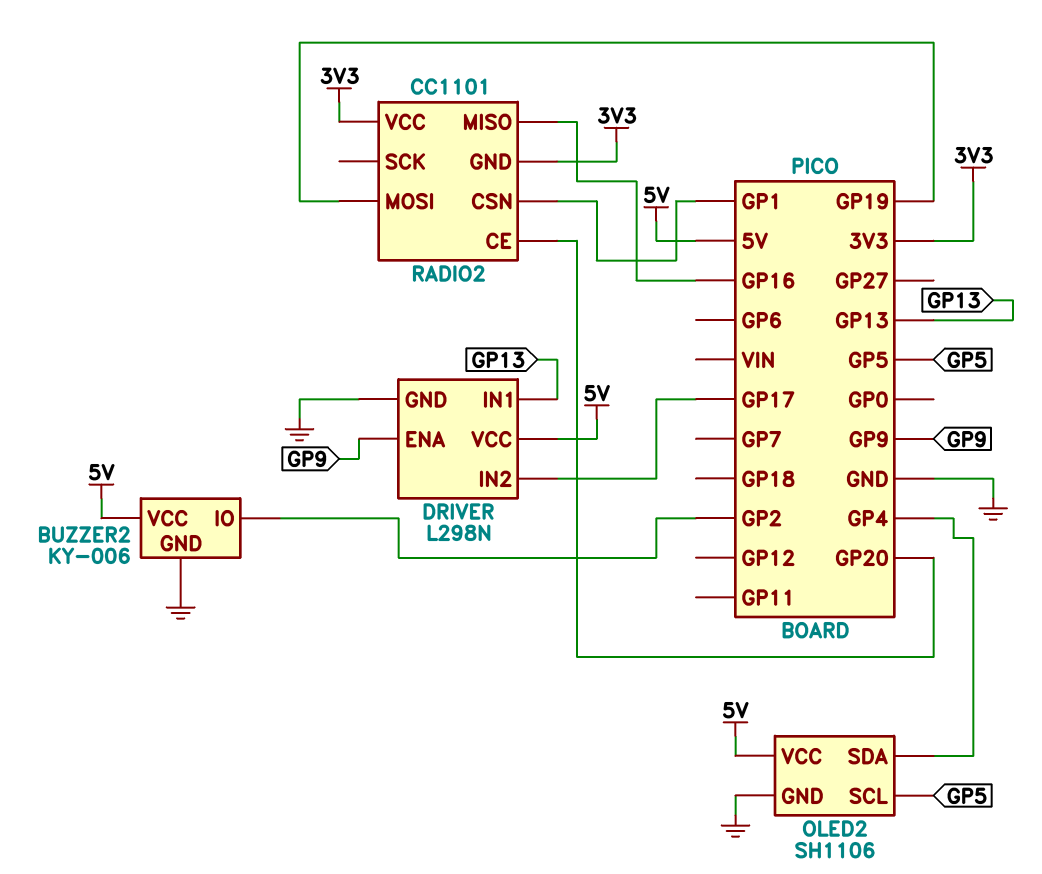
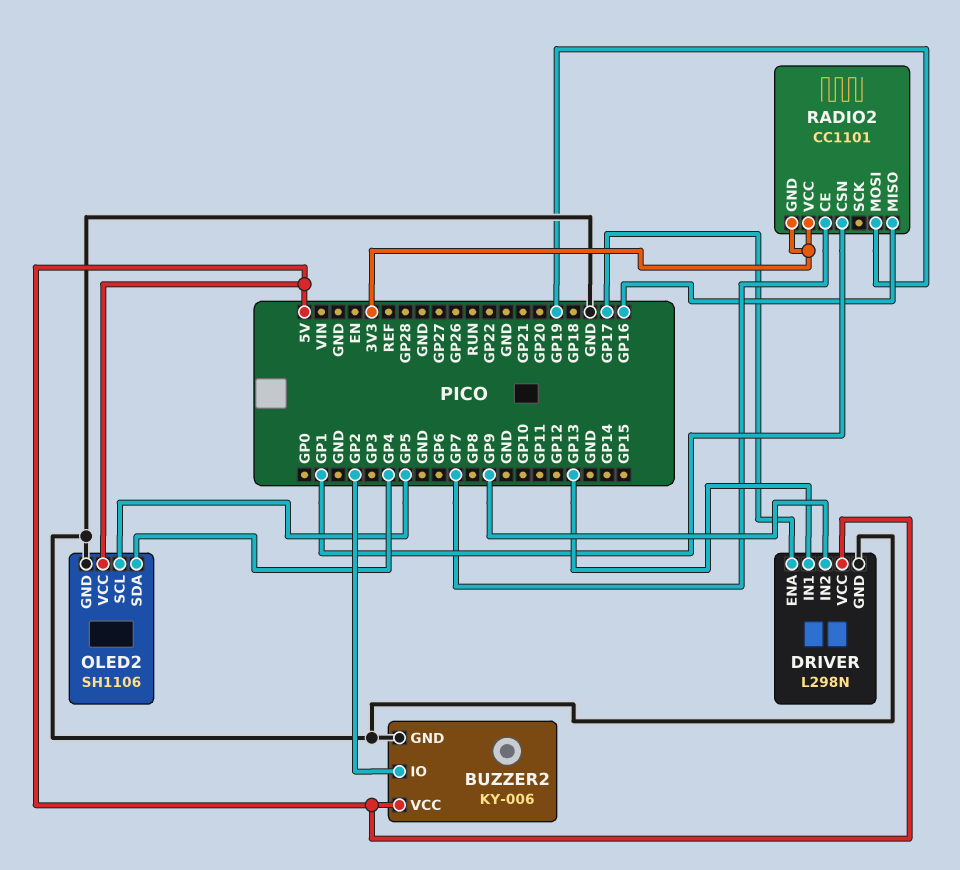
DRIVER pin ENA: GP9 -> GP17
DRIVER pin IN2: GP17 -> GP9
RADIO2 pin CE: GP20 -> GP7

